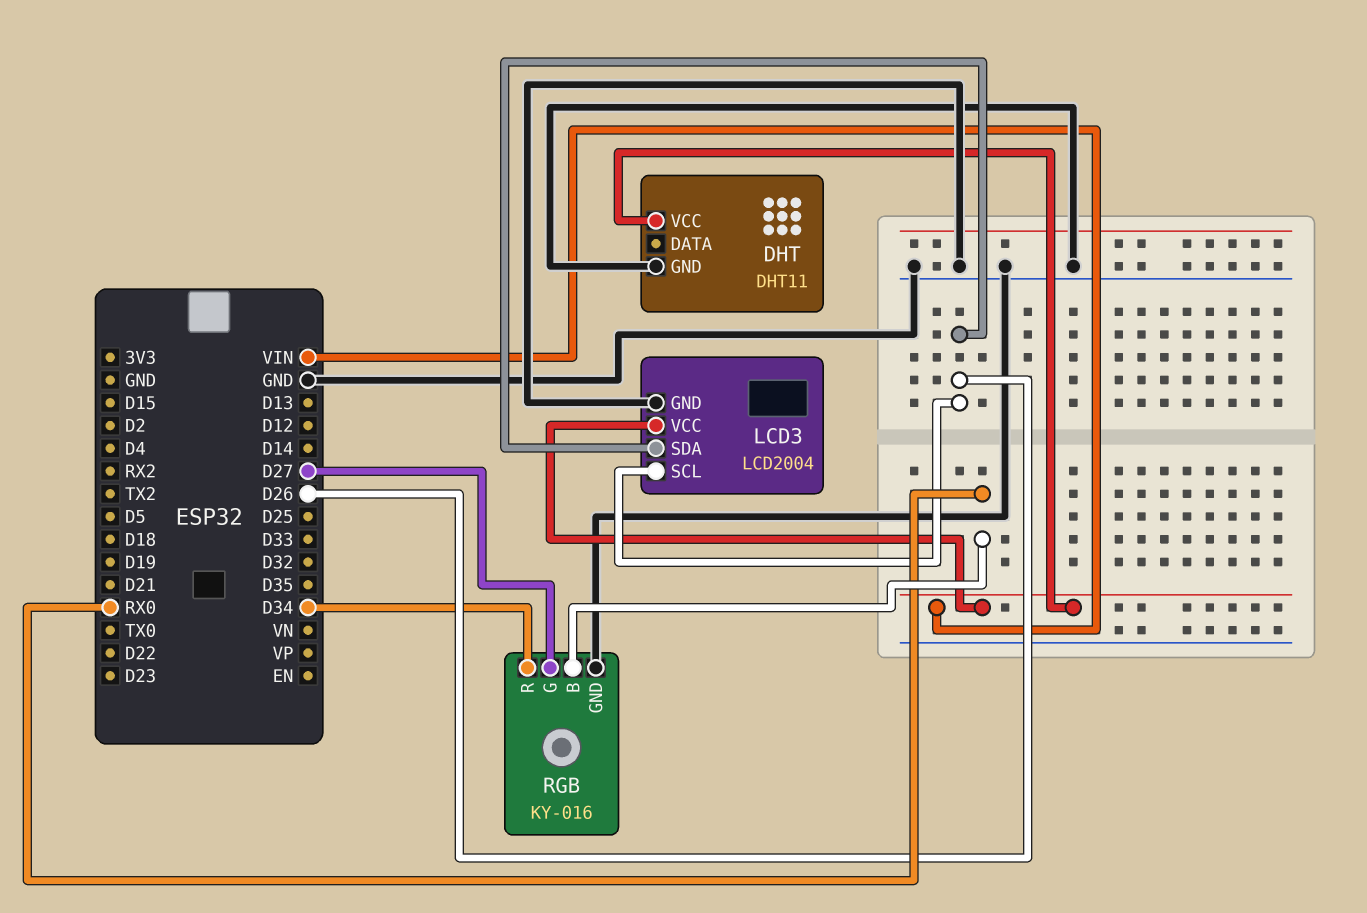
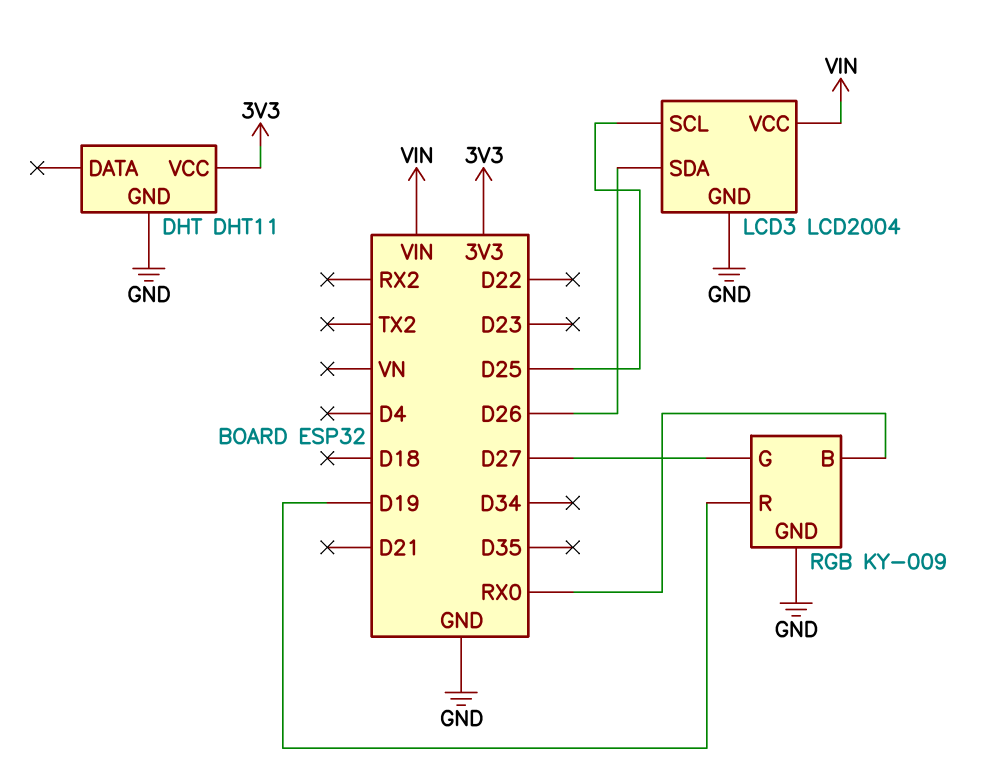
DHT pin VCC: VIN -> 3V3
LCD3 pin SCL: D26 -> D25
RGB: KY-016 -> KY-009
RGB pin R: D34 -> D19

